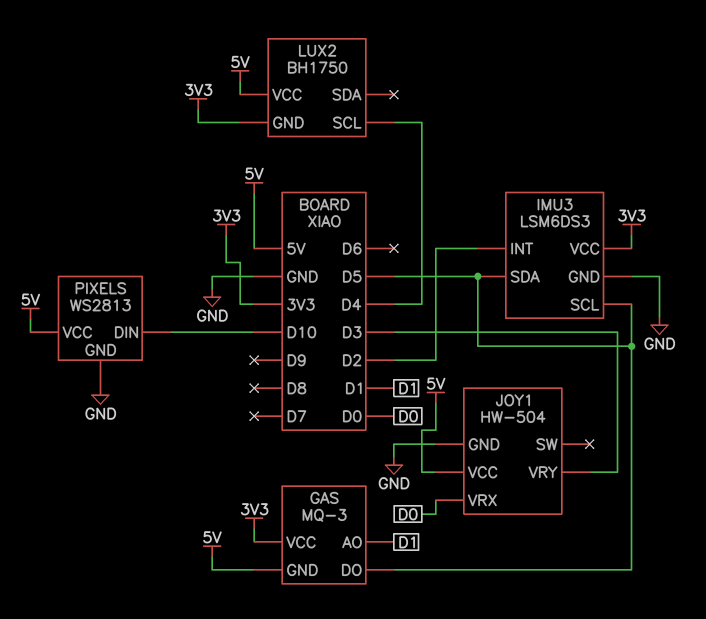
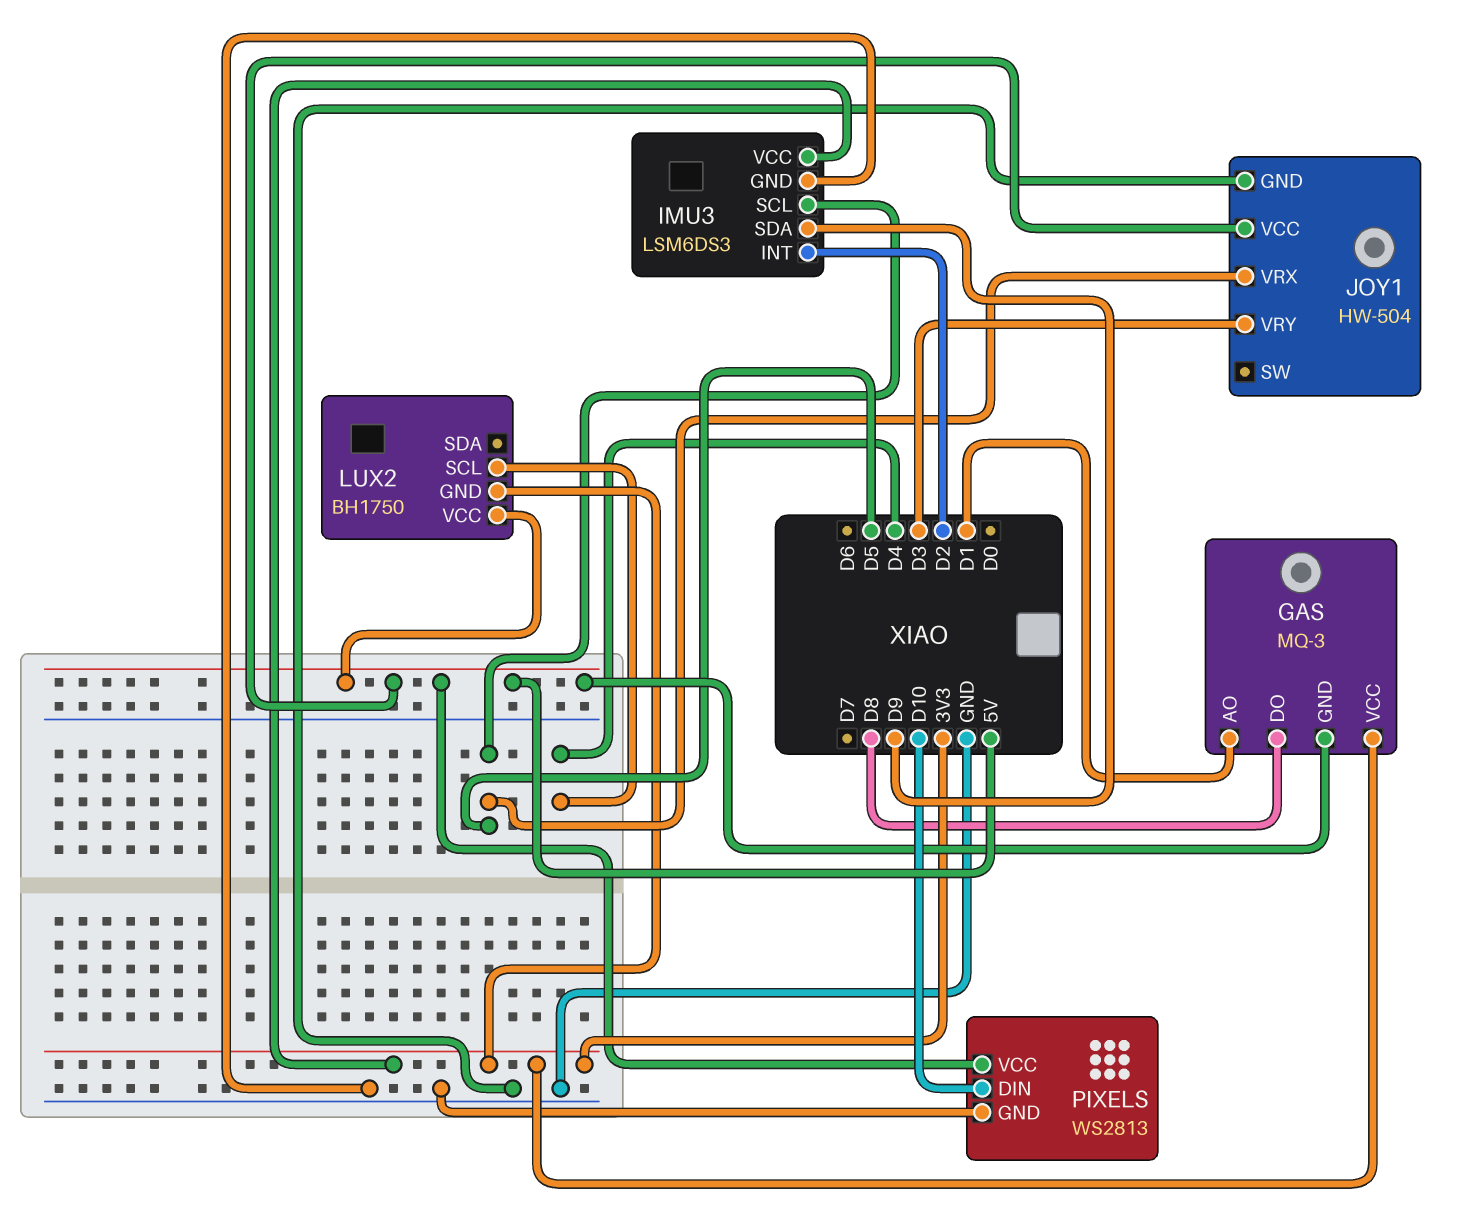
GAS pin DO: D5 -> D8
IMU3 pin SDA: D5 -> D9
JOY1 pin VRX: D0 -> D5

